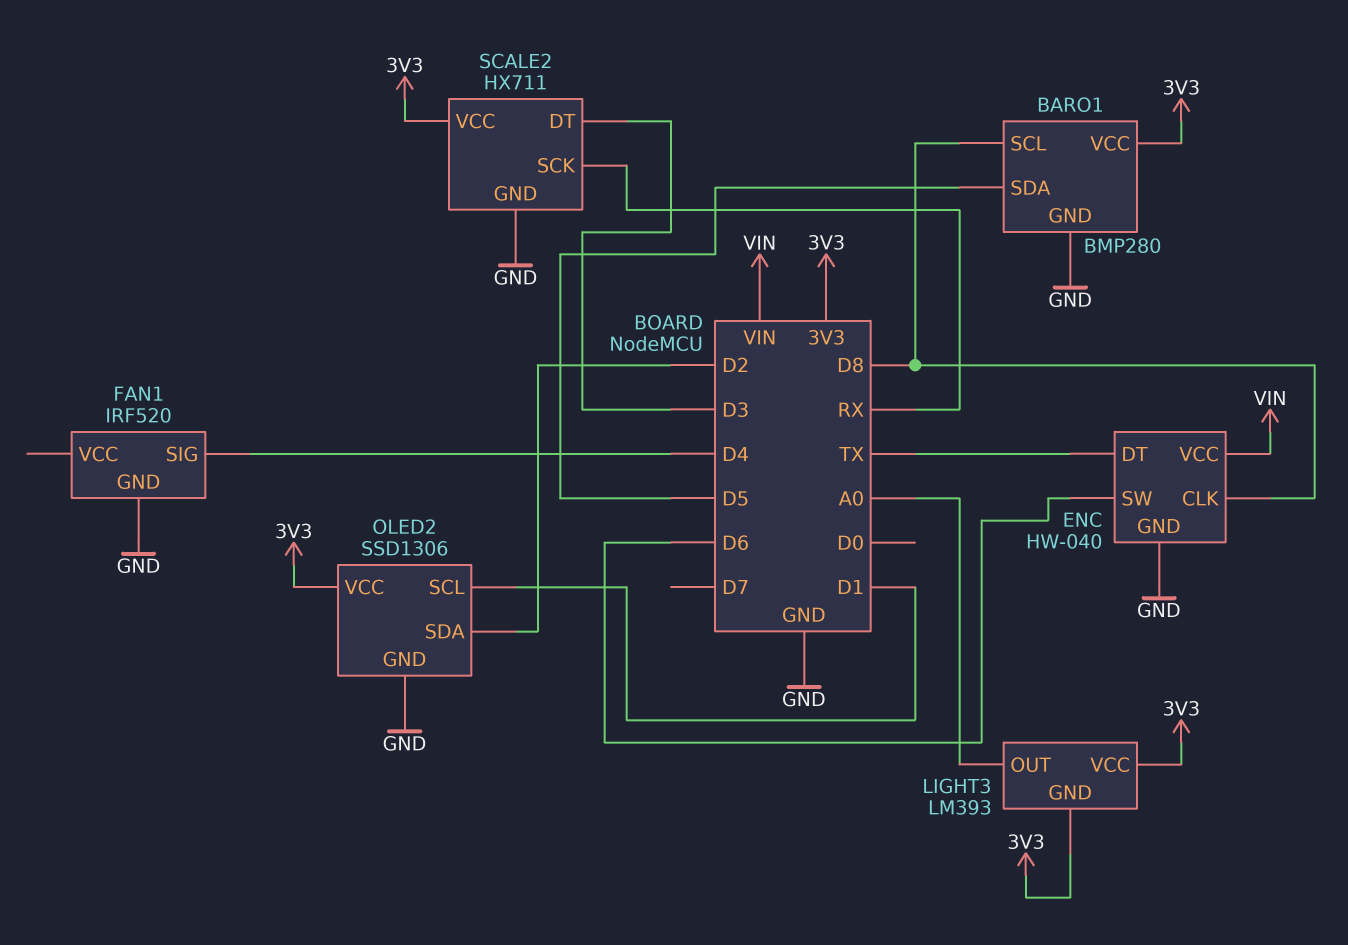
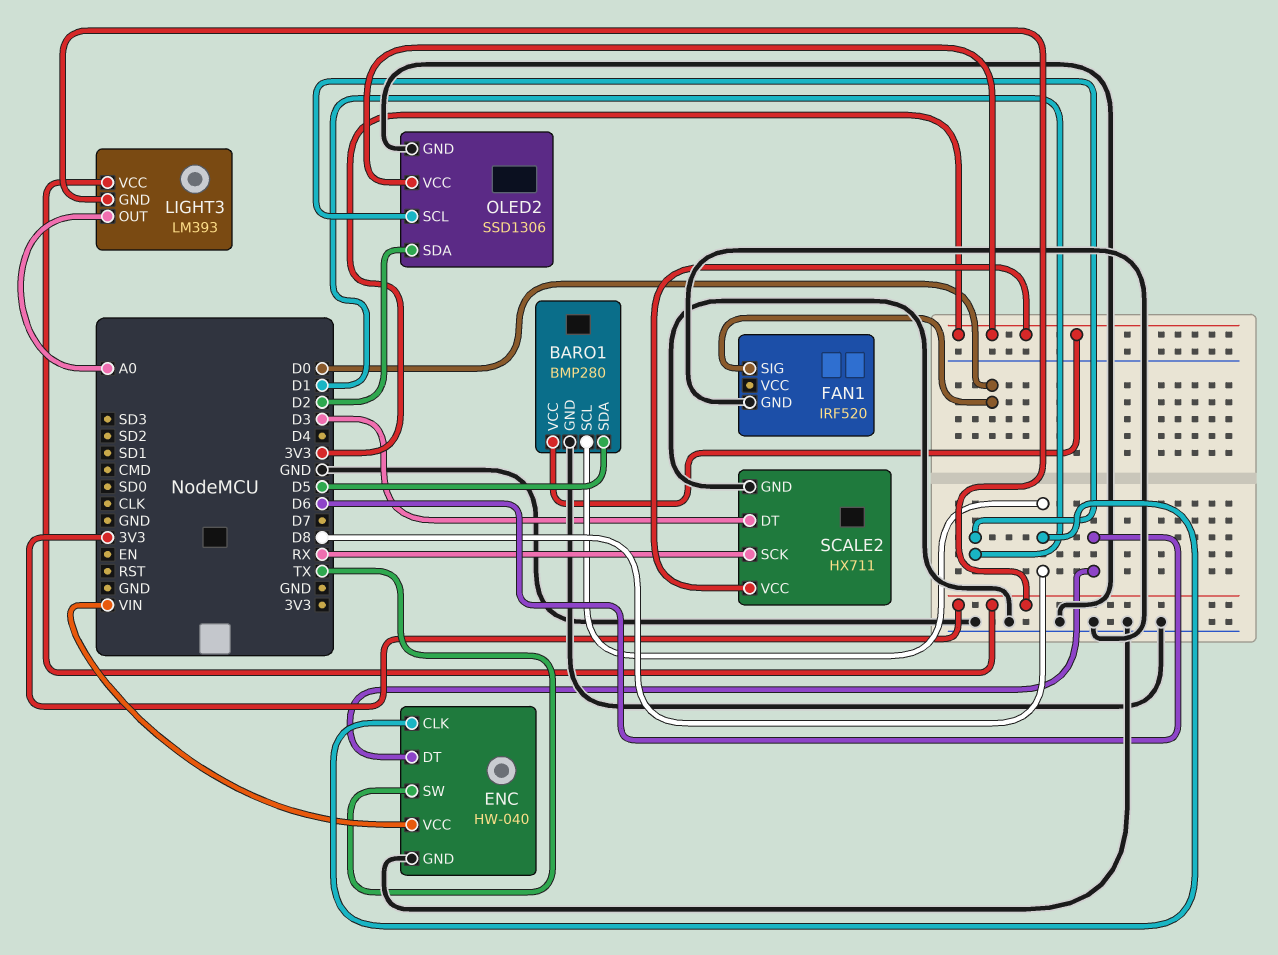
ENC pin DT: TX -> D6
ENC pin SW: D6 -> TX
FAN1 pin SIG: D4 -> D0

